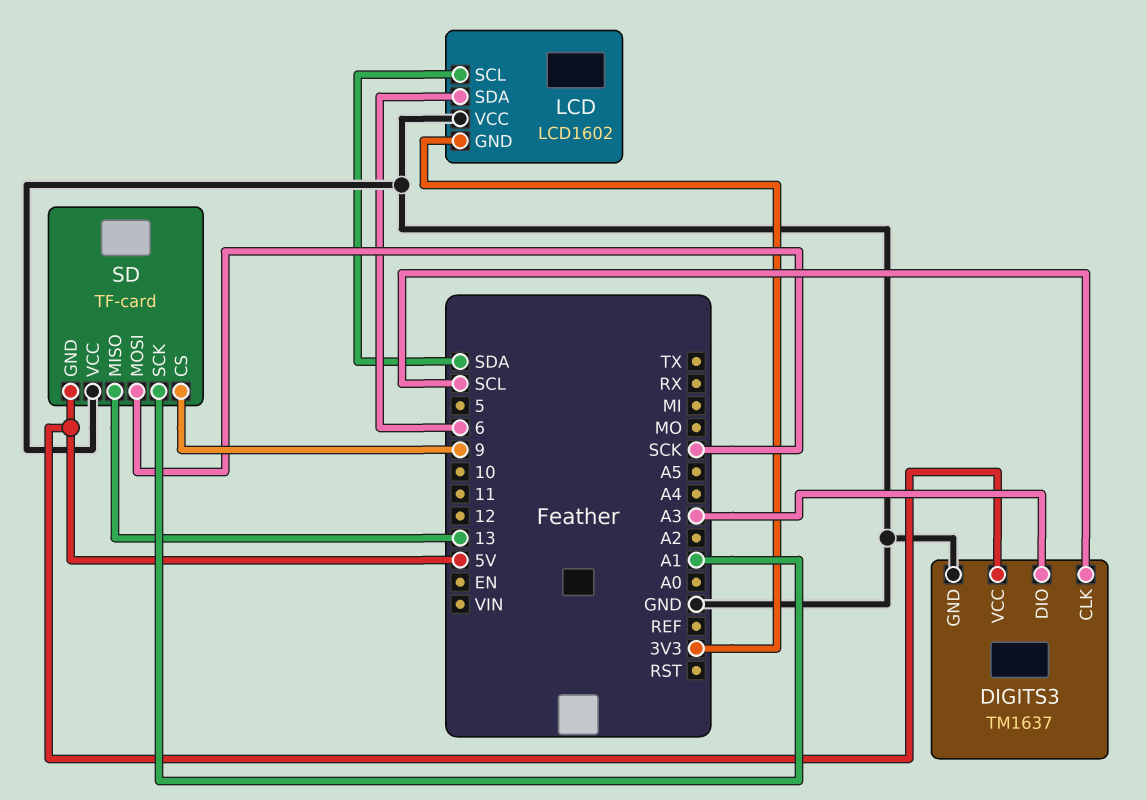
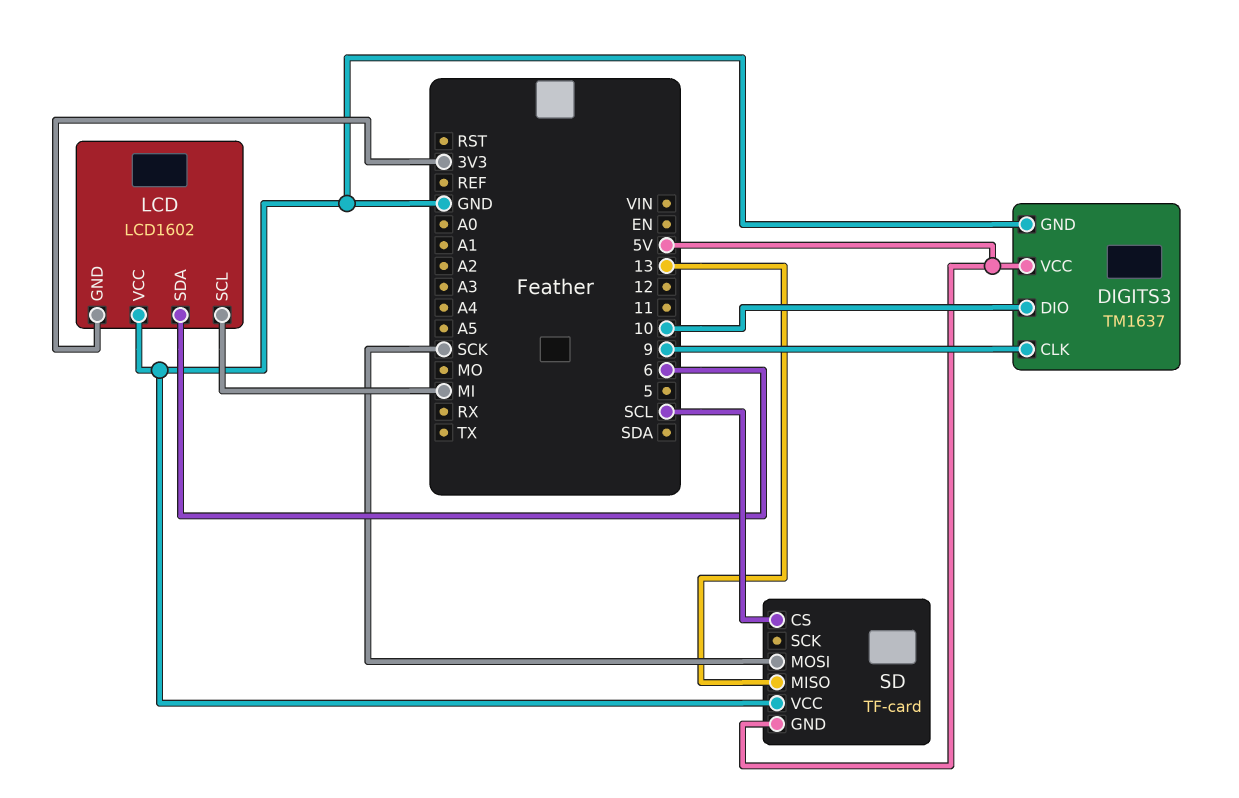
DIGITS3 pin CLK: SCL -> 9
DIGITS3 pin DIO: A3 -> 10
LCD pin SCL: SDA -> MI
SD pin CS: 9 -> SCL
SD pin SCK: A1 -> none

